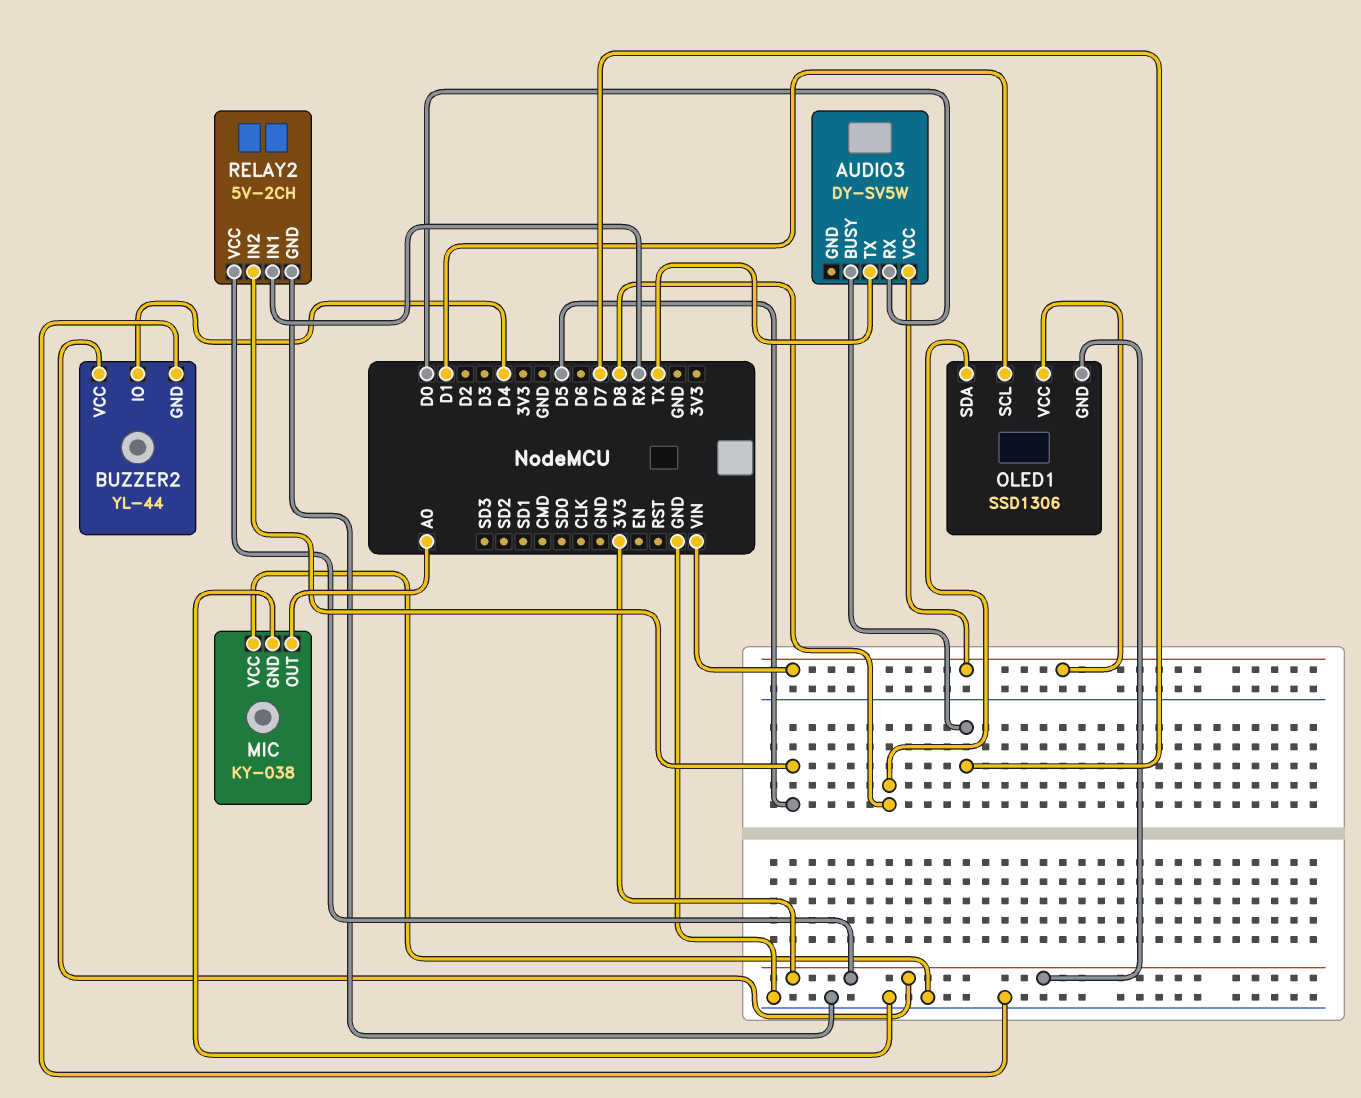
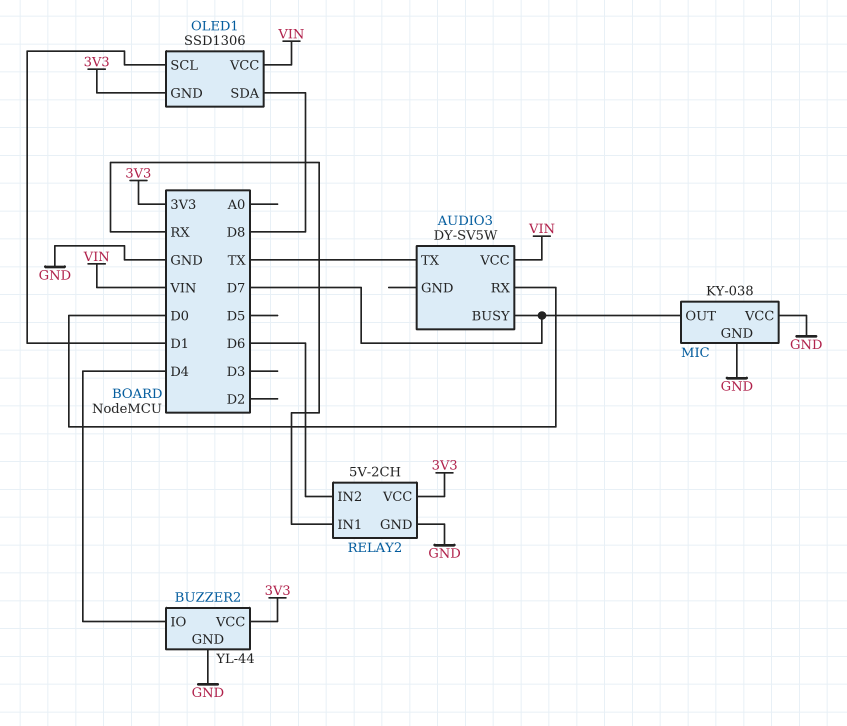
MIC pin OUT: A0 -> D7
RELAY2 pin IN2: D5 -> D6

